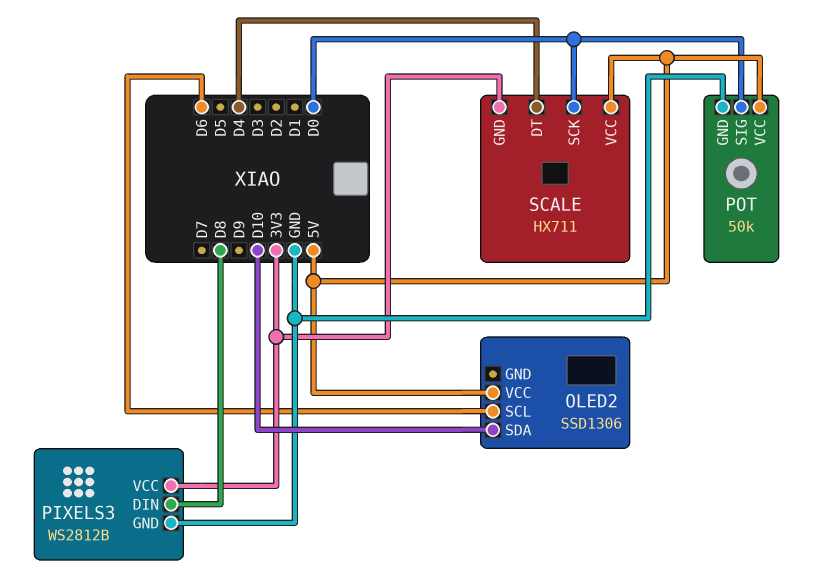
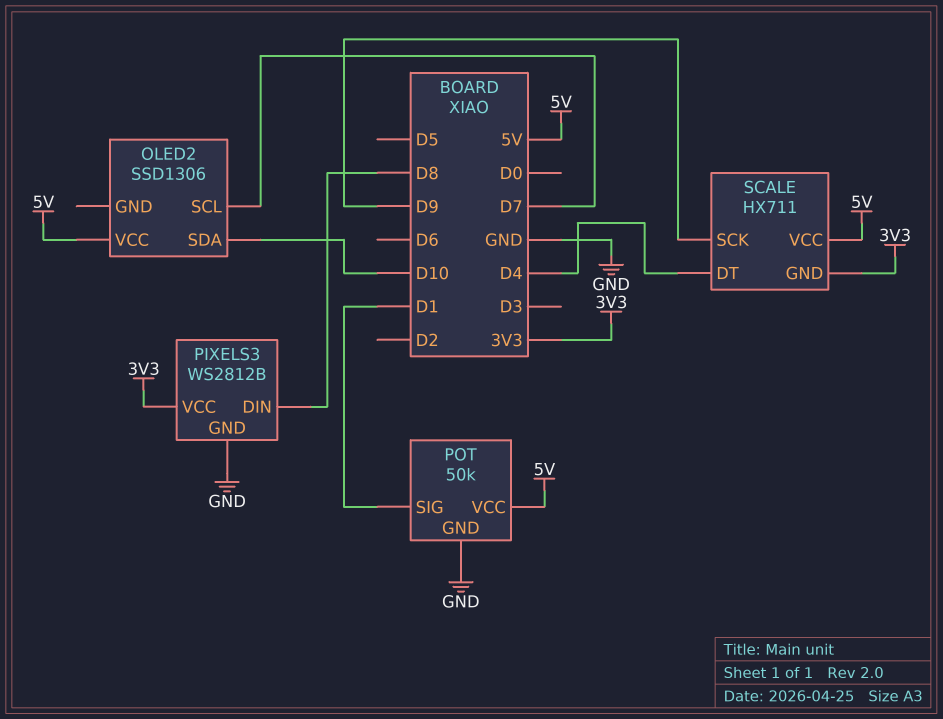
OLED2 pin SCL: D6 -> D7
POT pin SIG: D0 -> D1
SCALE pin SCK: D0 -> D9

